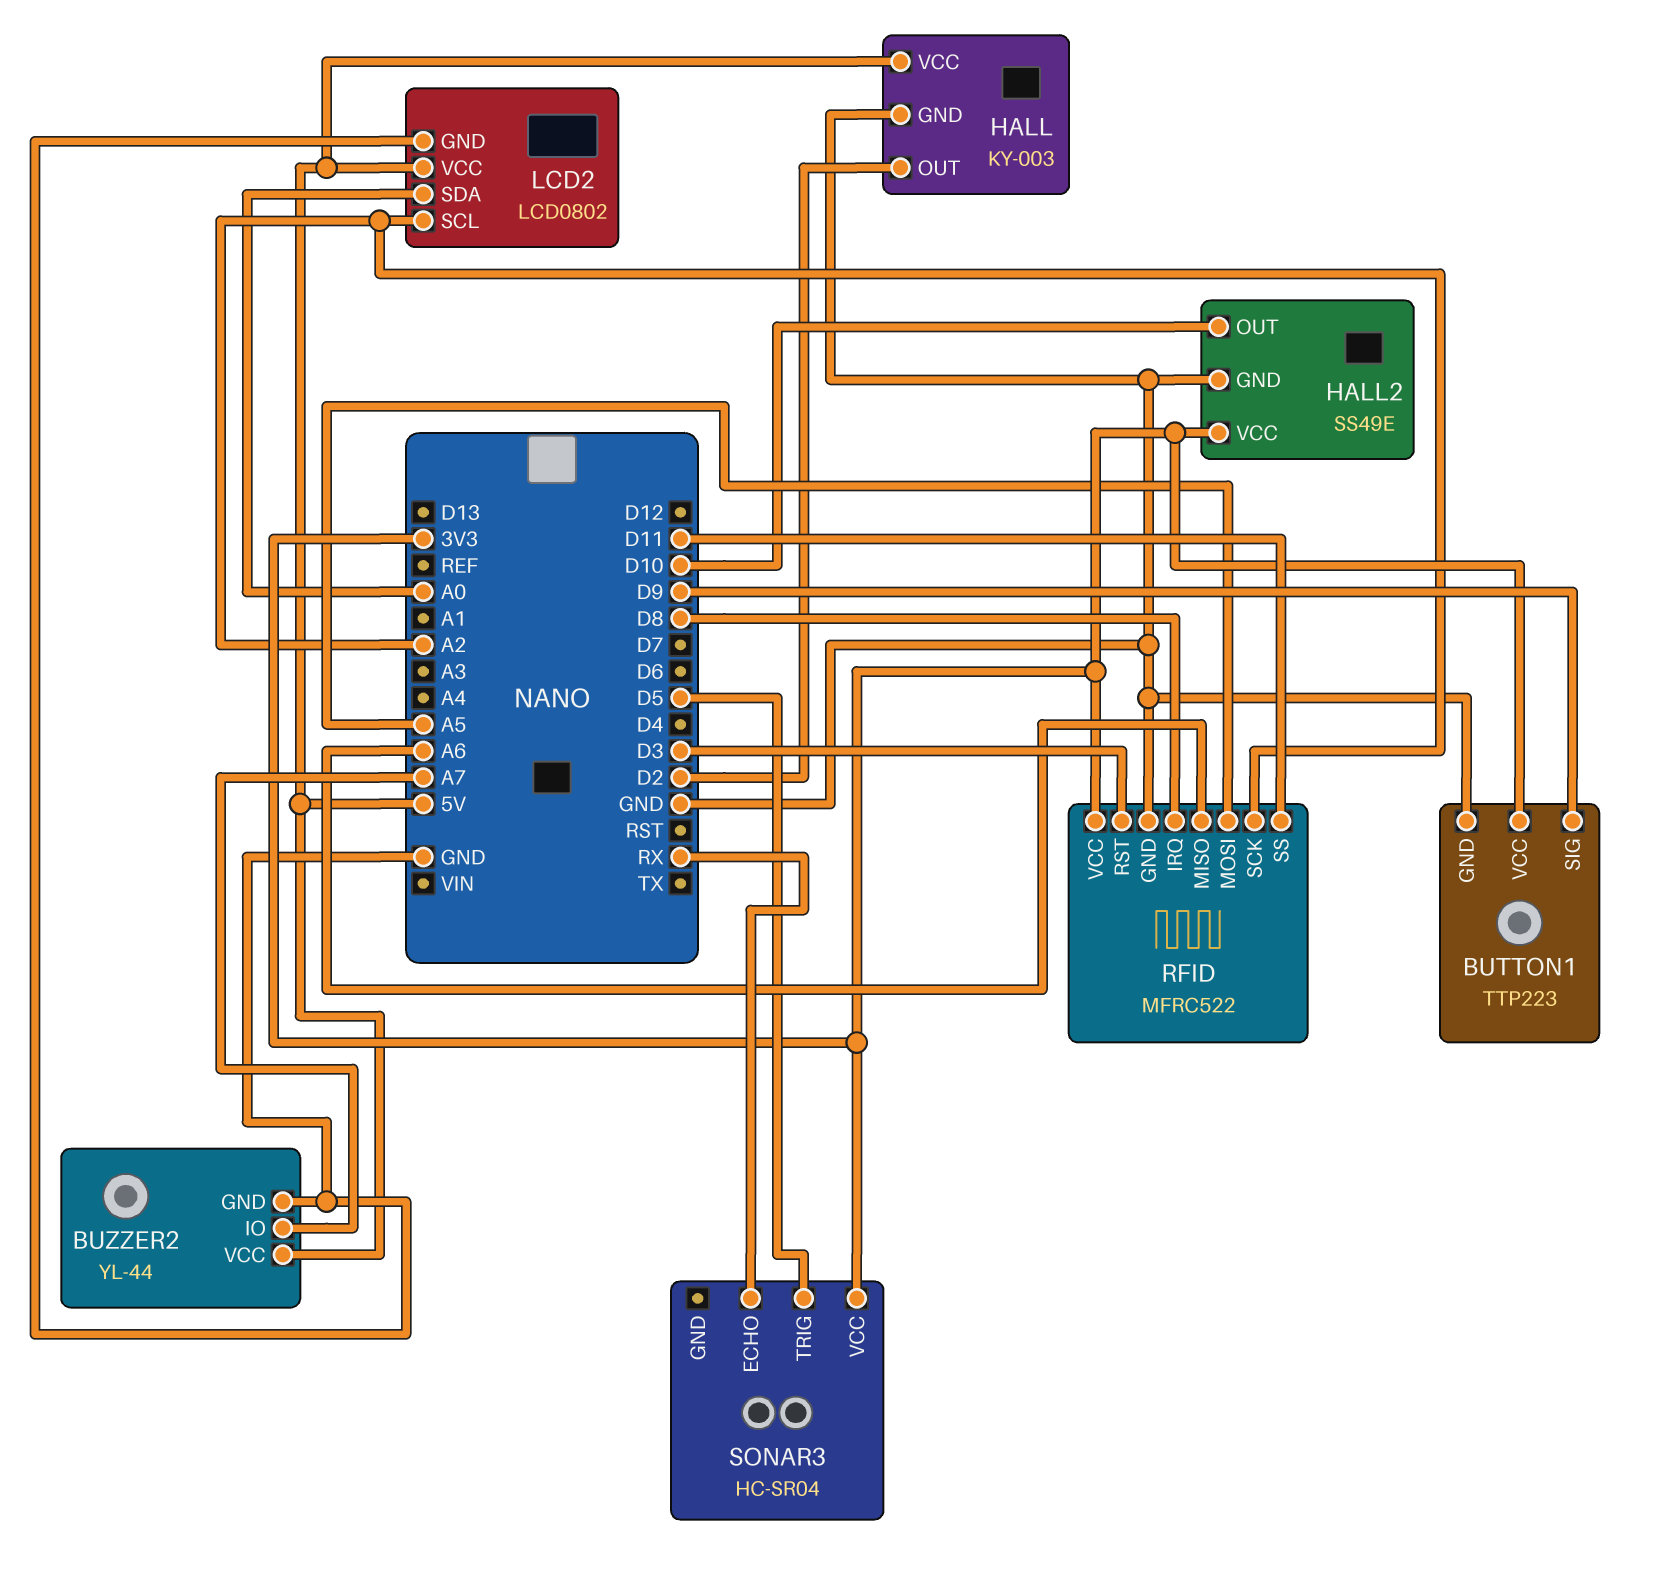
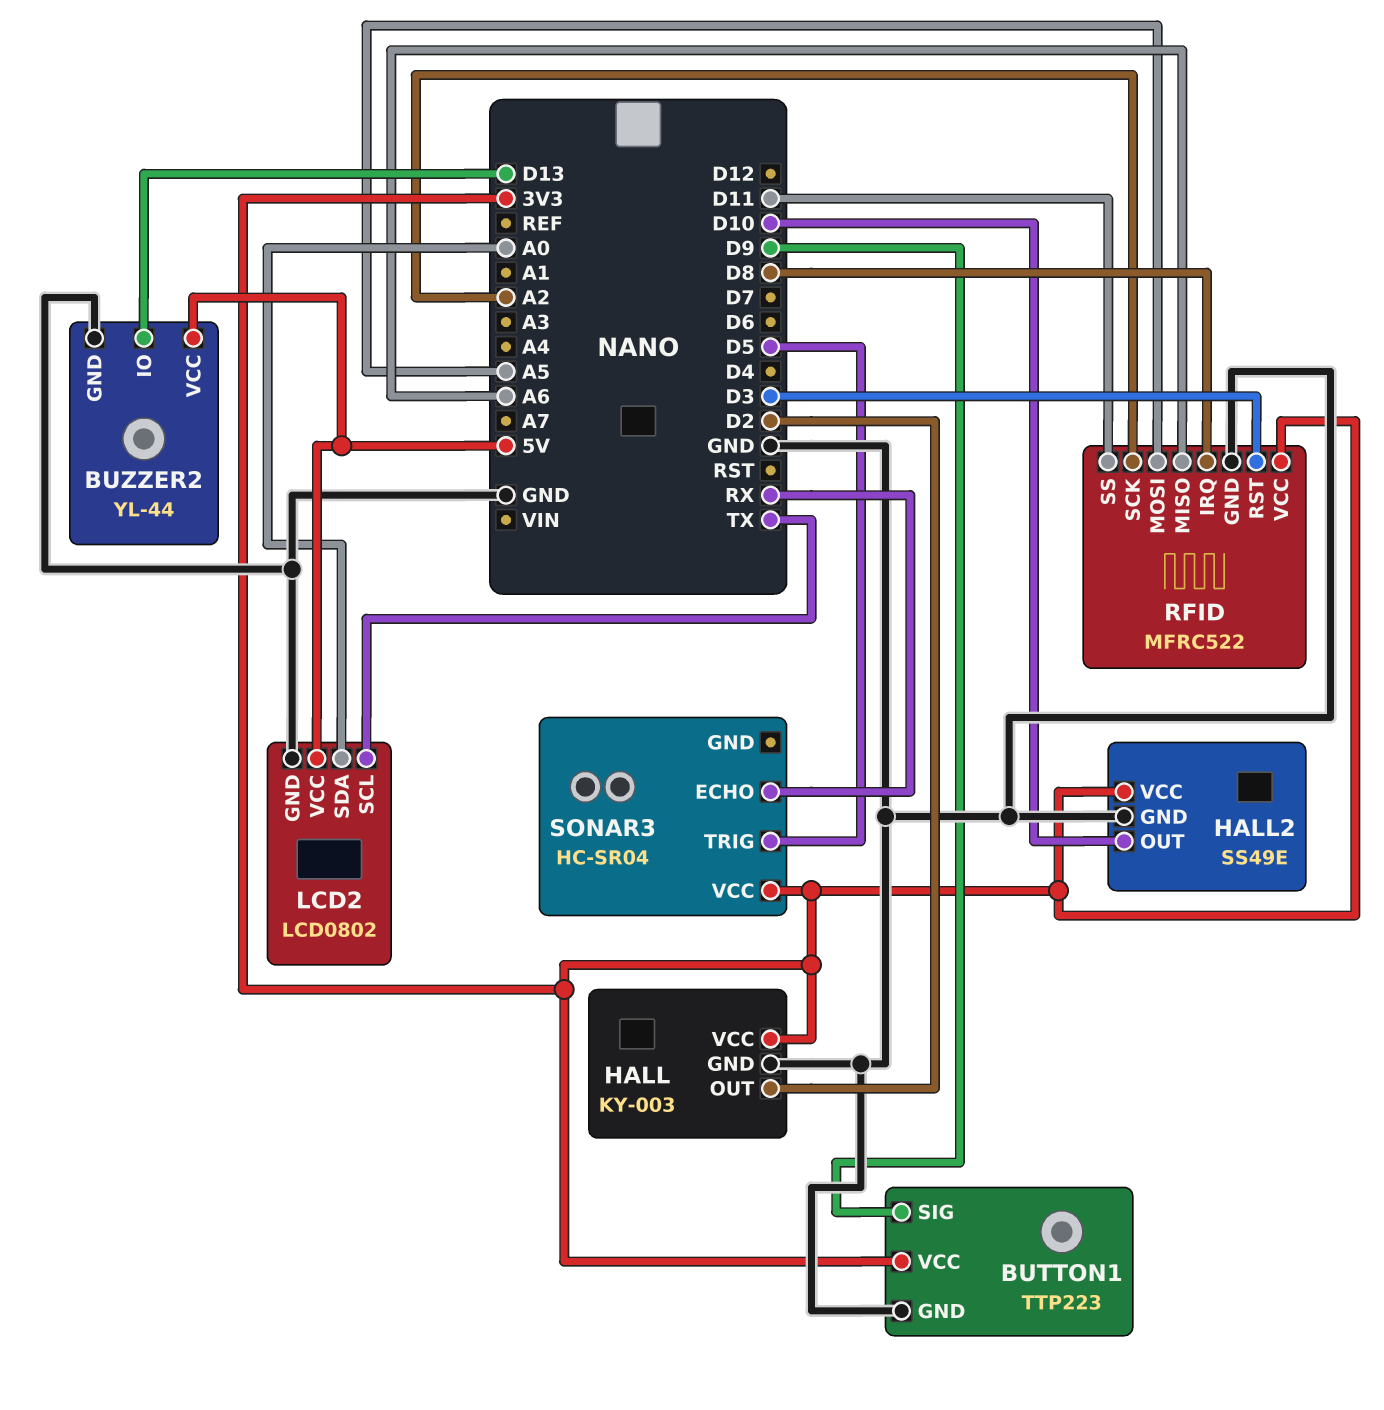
BUZZER2 pin IO: A7 -> D13
HALL pin VCC: 5V -> 3V3
LCD2 pin SCL: A2 -> TX

